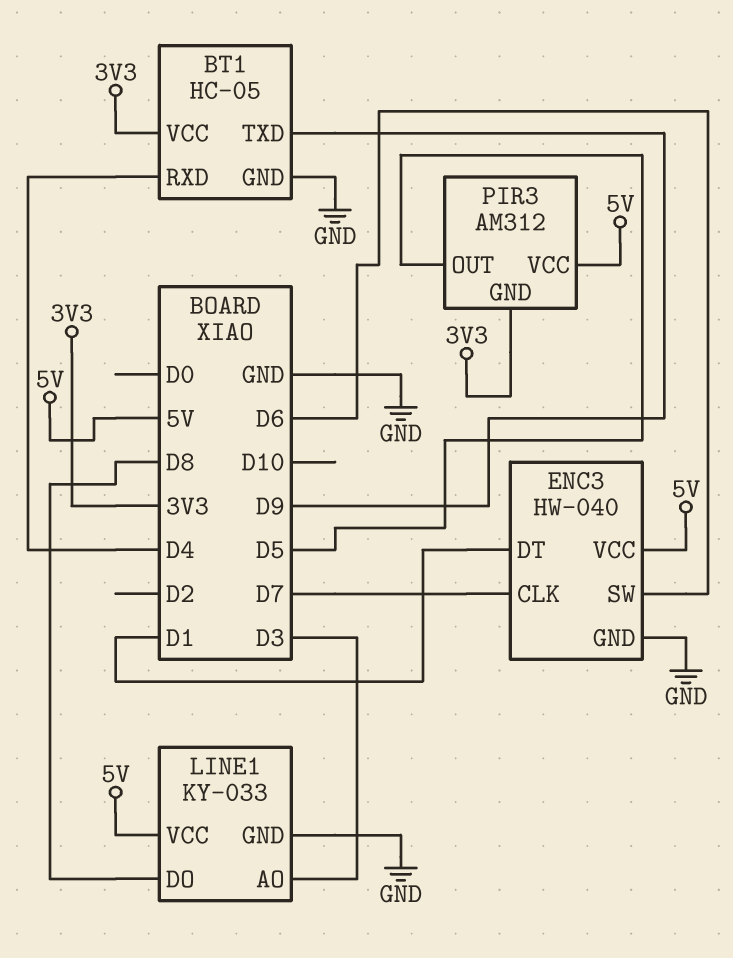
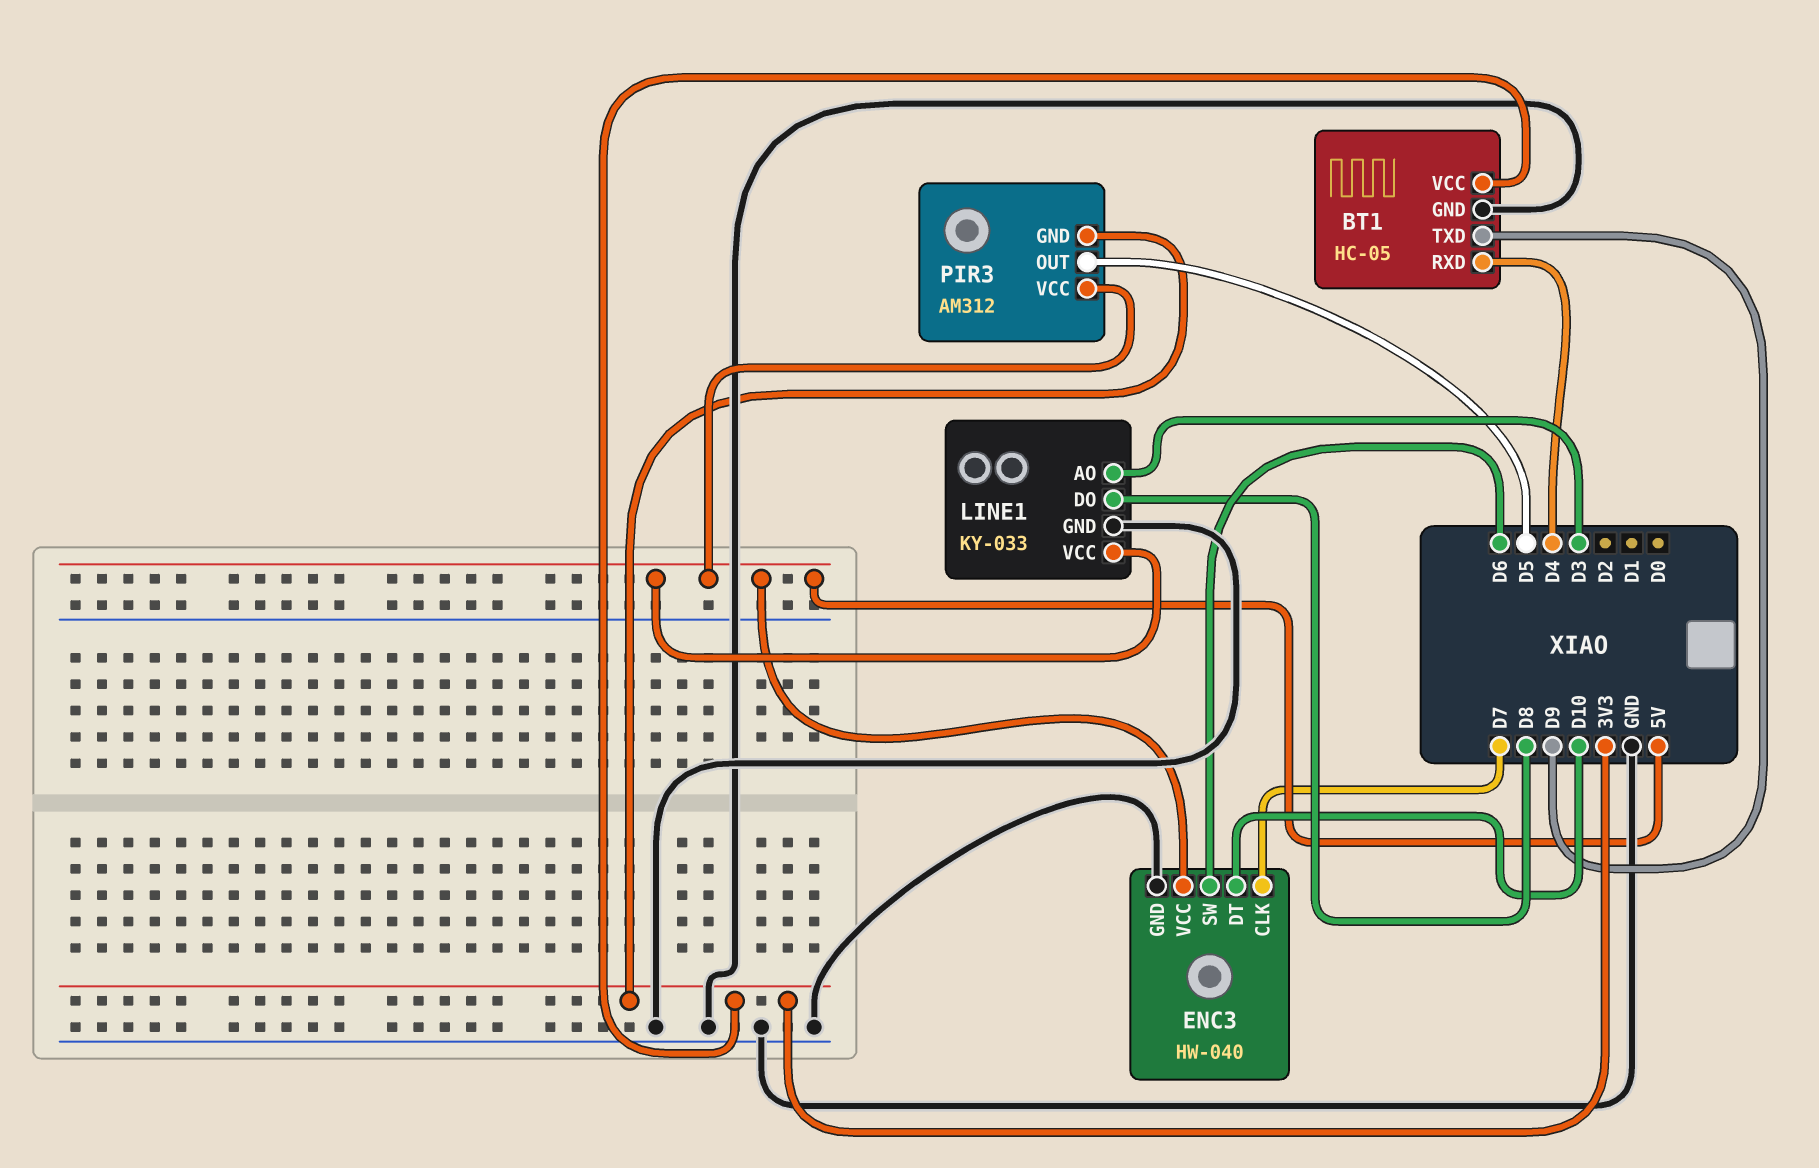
ENC3 pin DT: D1 -> D10

